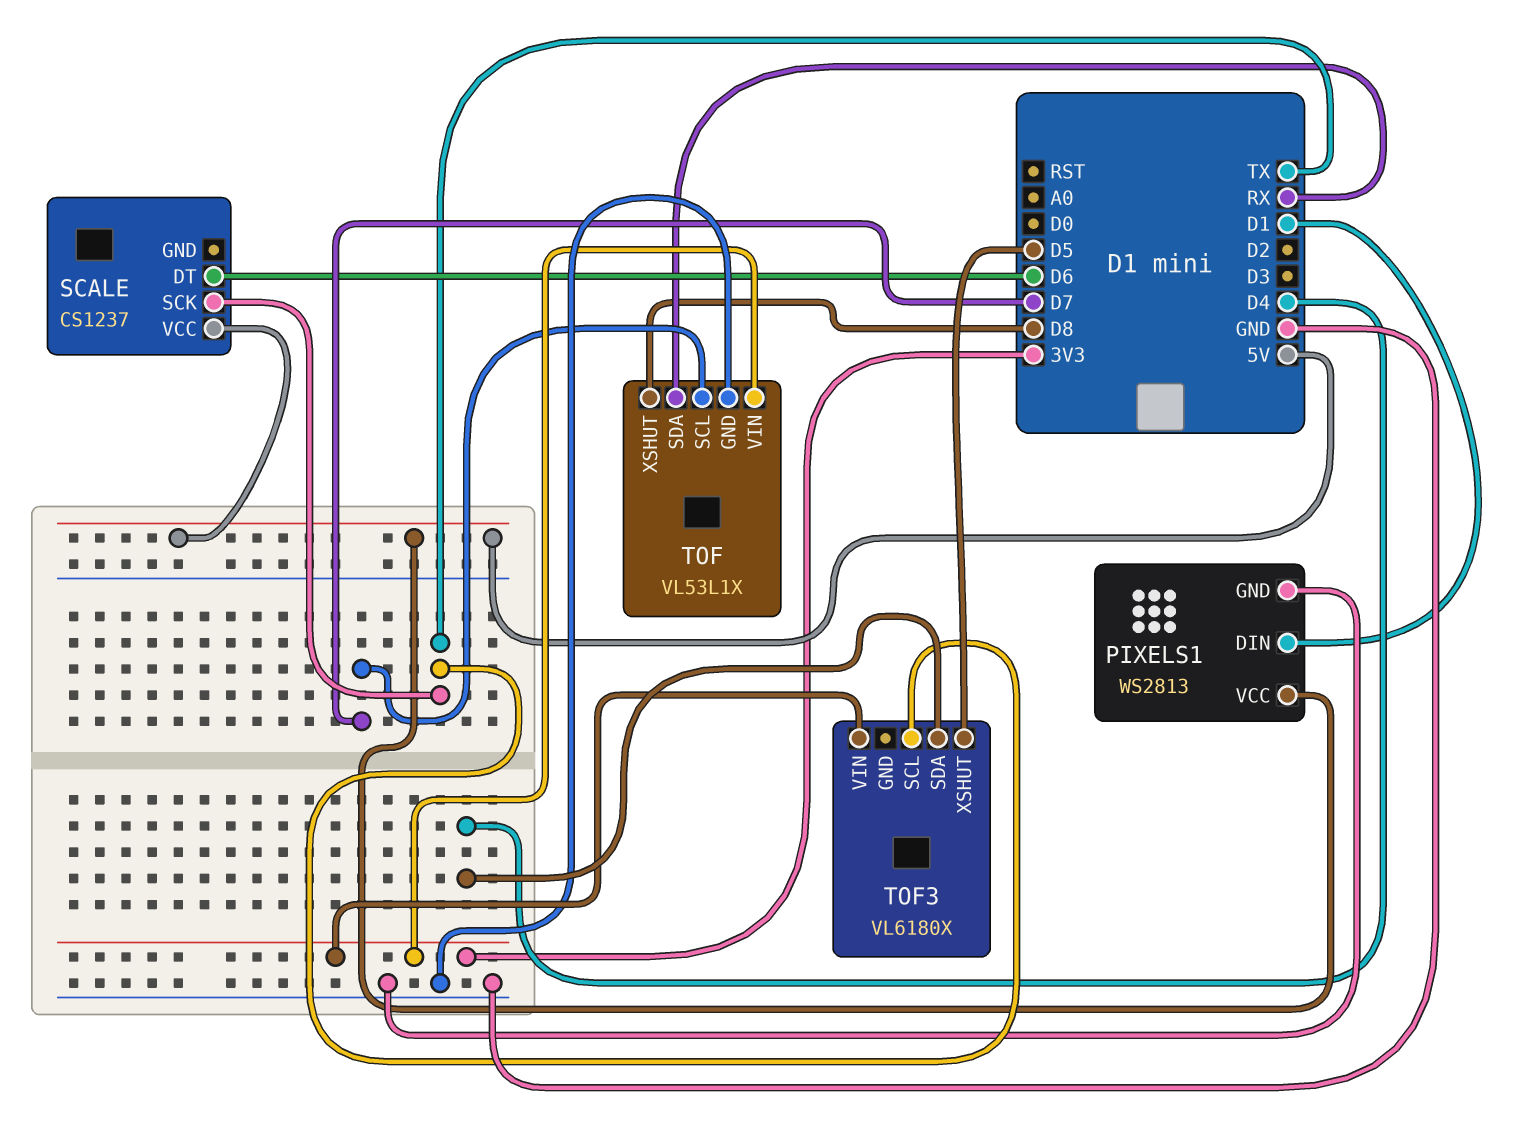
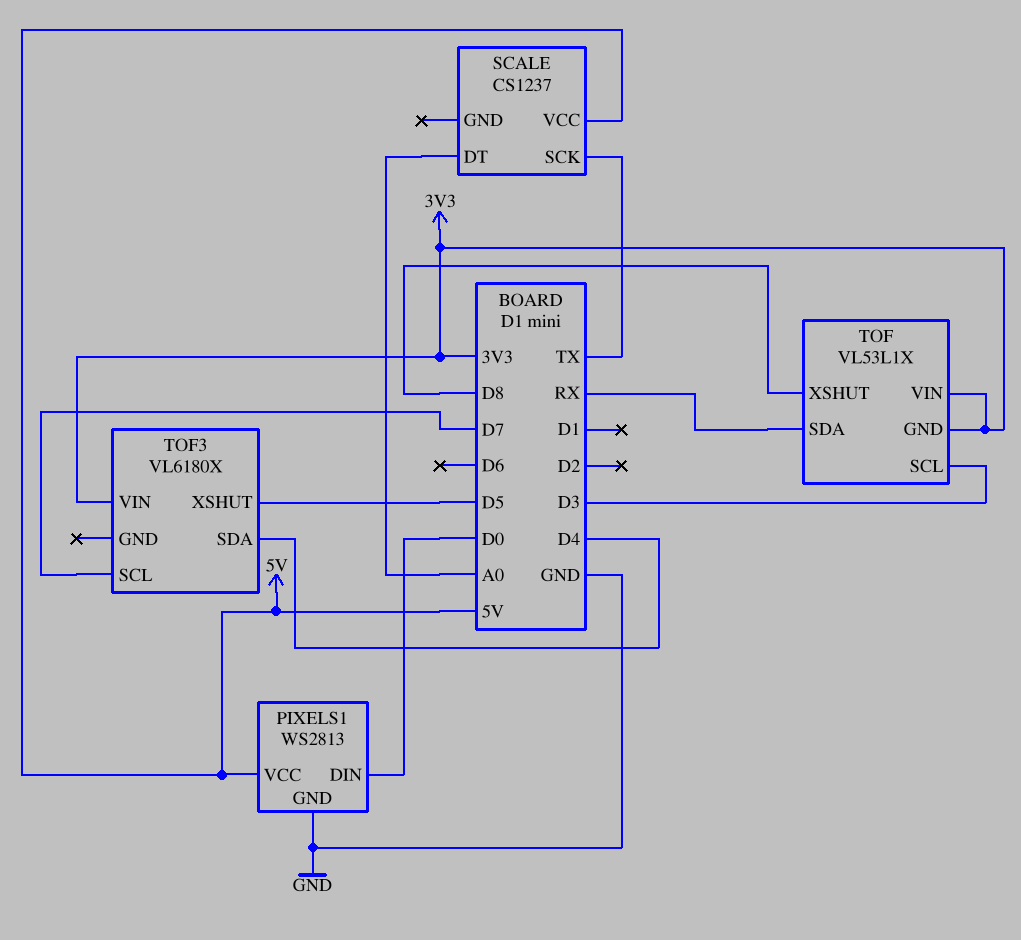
PIXELS1 pin DIN: D1 -> D0
SCALE pin DT: D6 -> A0
TOF pin GND: GND -> 3V3
TOF pin SCL: D7 -> D3
TOF3 pin SCL: TX -> D7

